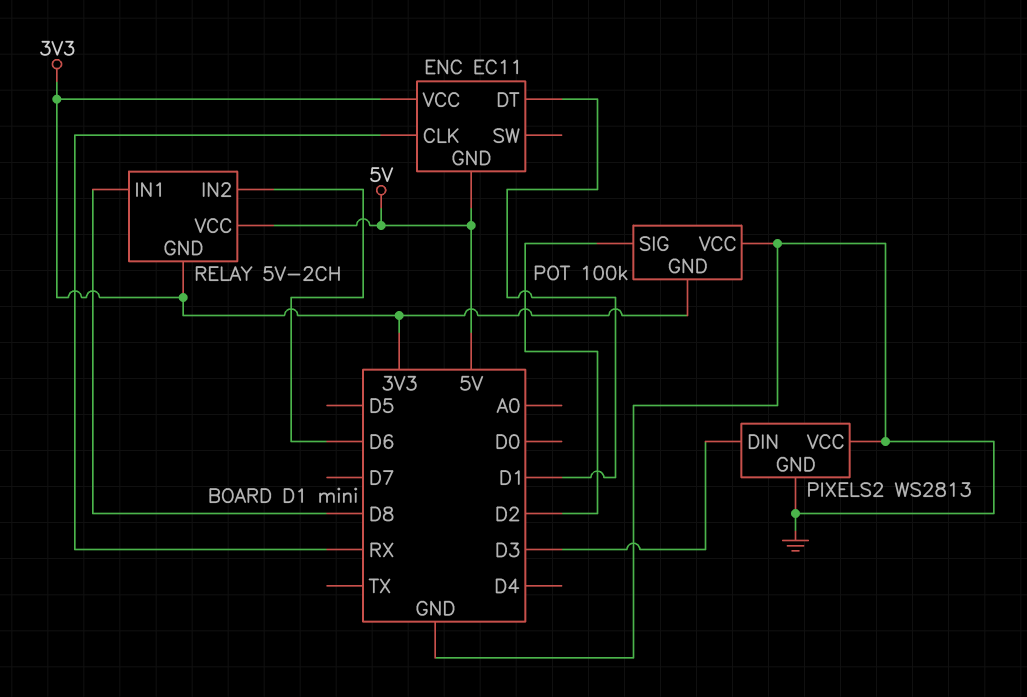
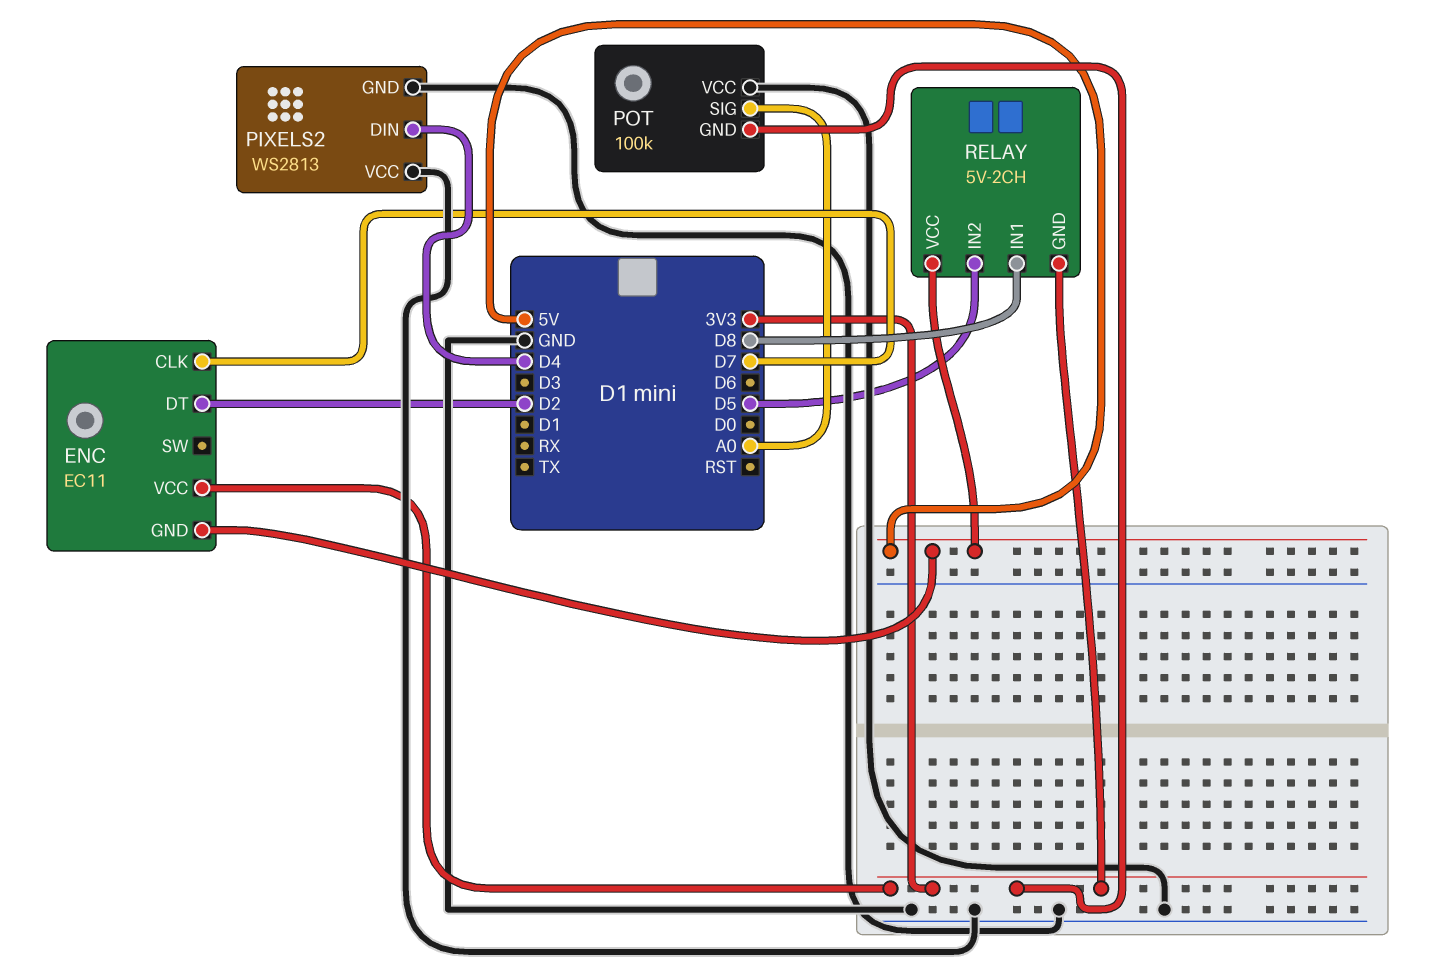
ENC pin CLK: RX -> D7
ENC pin DT: D1 -> D2
PIXELS2 pin DIN: D3 -> D4
POT pin SIG: D2 -> A0
RELAY pin IN2: D6 -> D5

